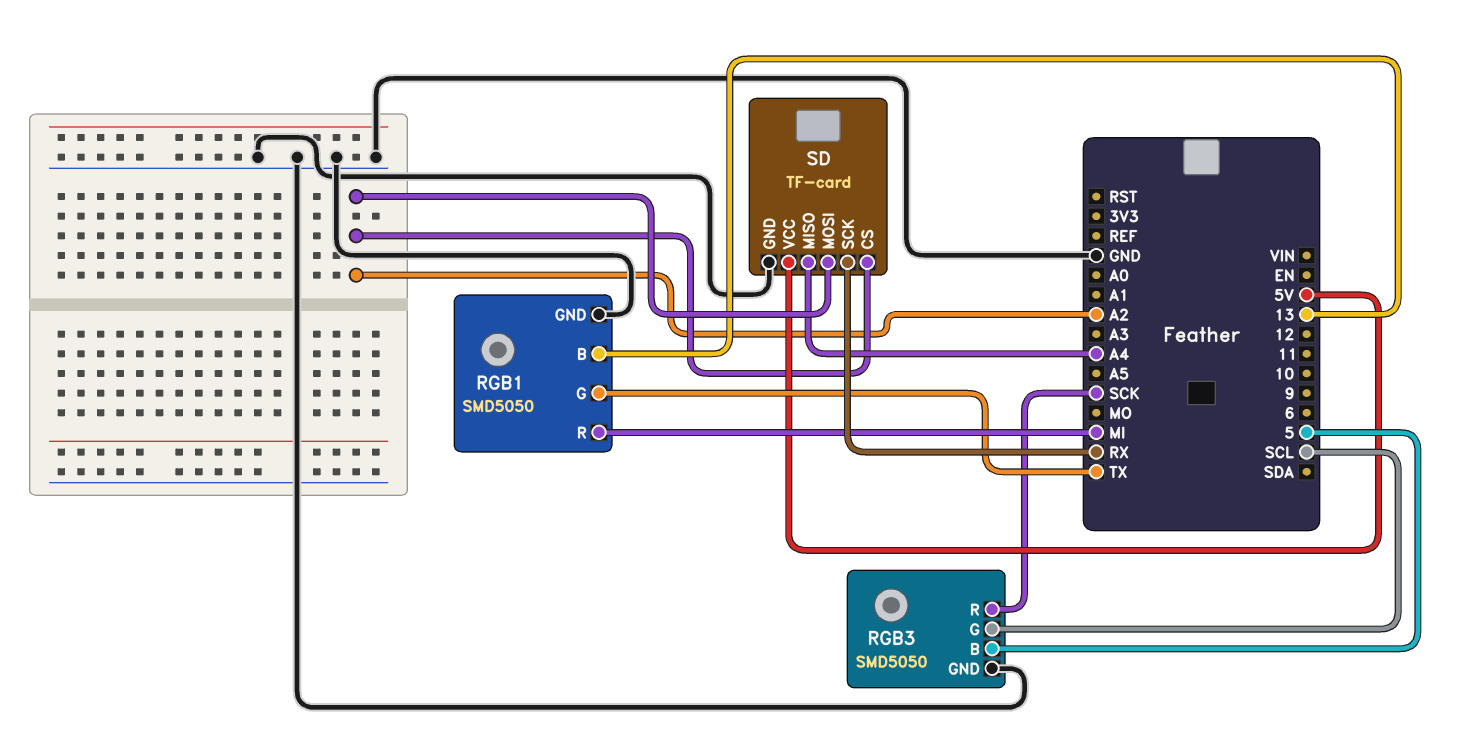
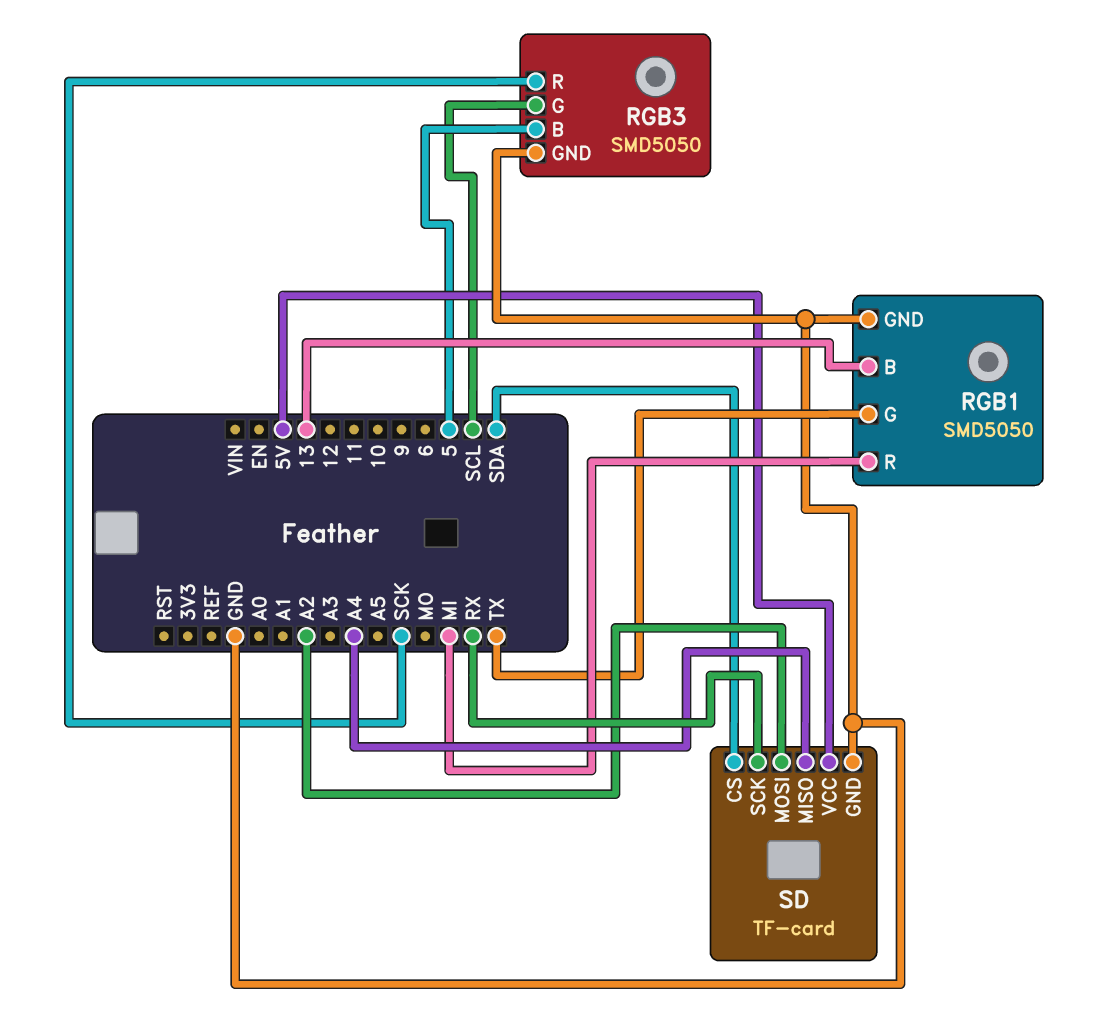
SD pin CS: A2 -> SDA

